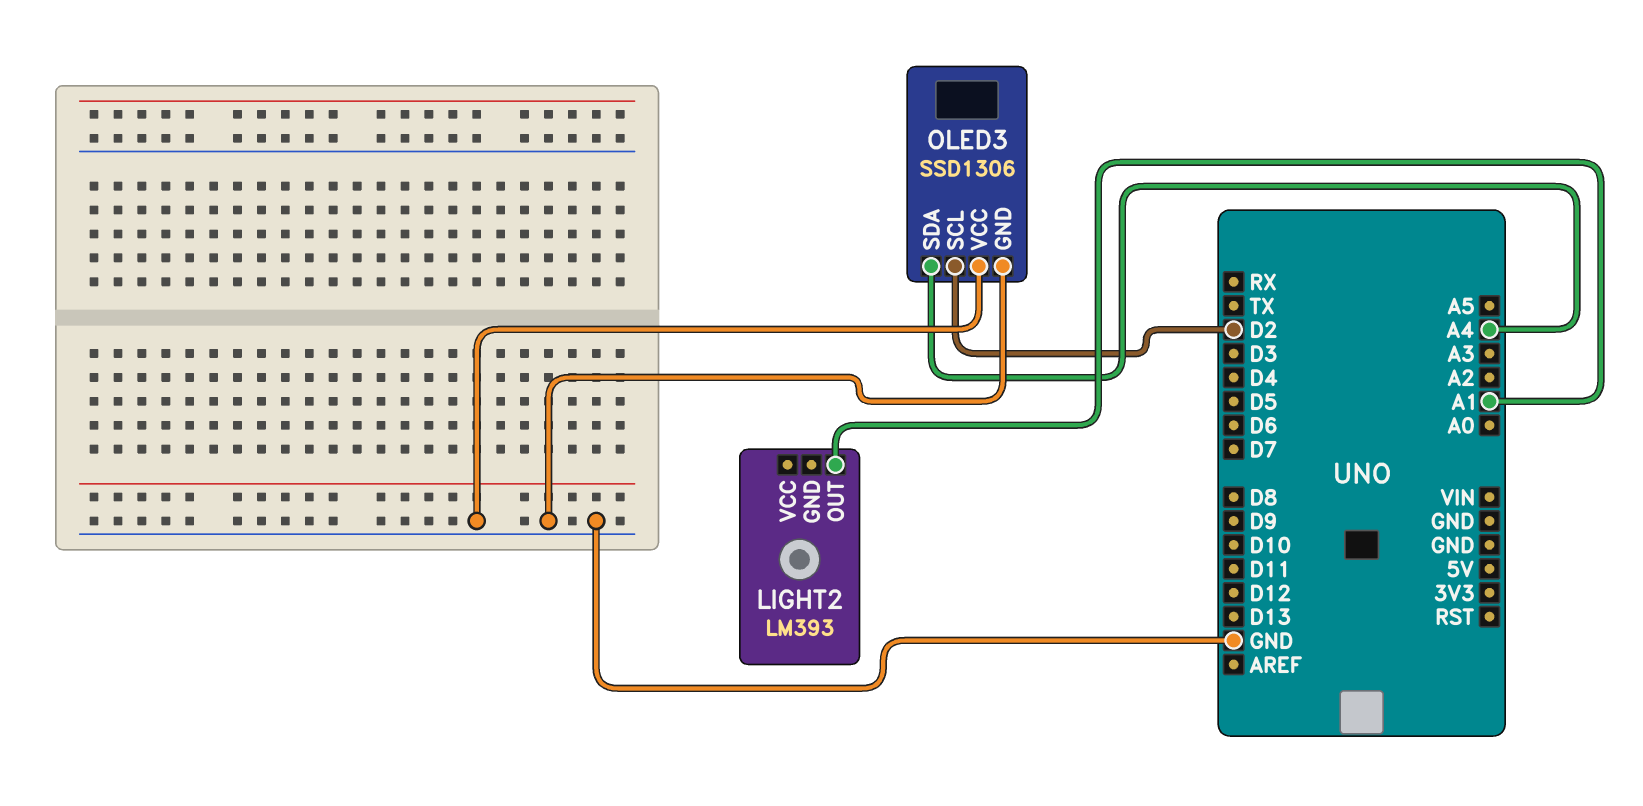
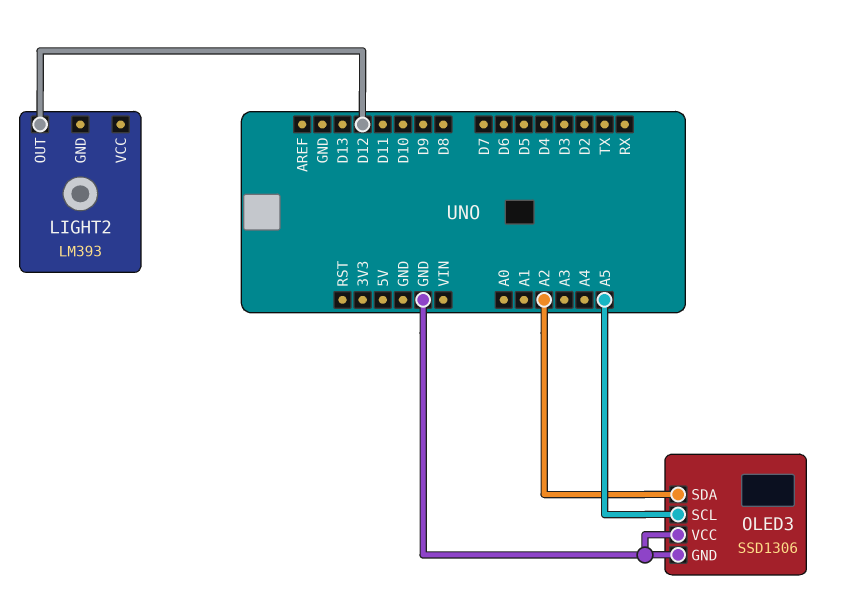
LIGHT2 pin OUT: A1 -> D12
OLED3 pin SCL: D2 -> A5
OLED3 pin SDA: A4 -> A2

